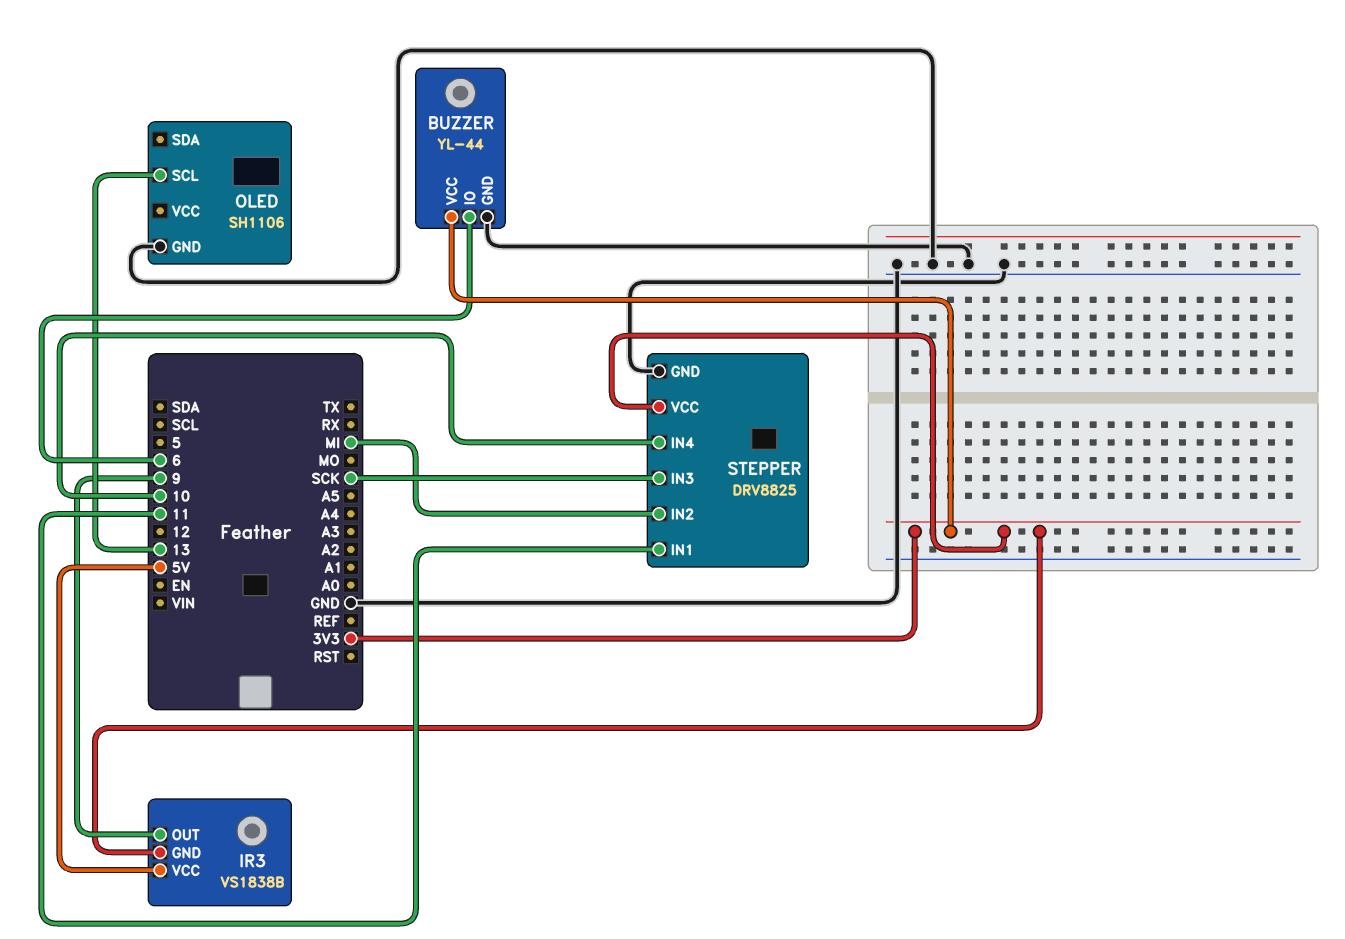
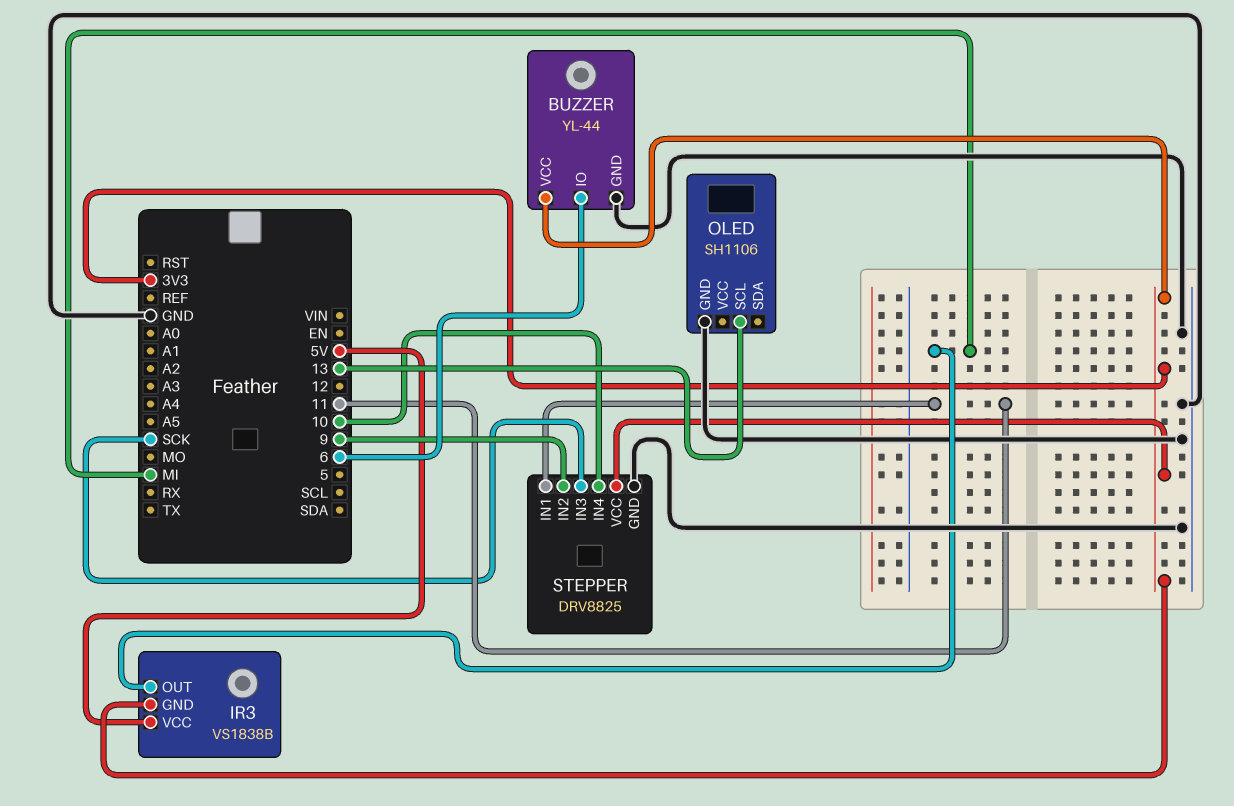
IR3 pin OUT: 9 -> MI
STEPPER pin IN2: MI -> 9

